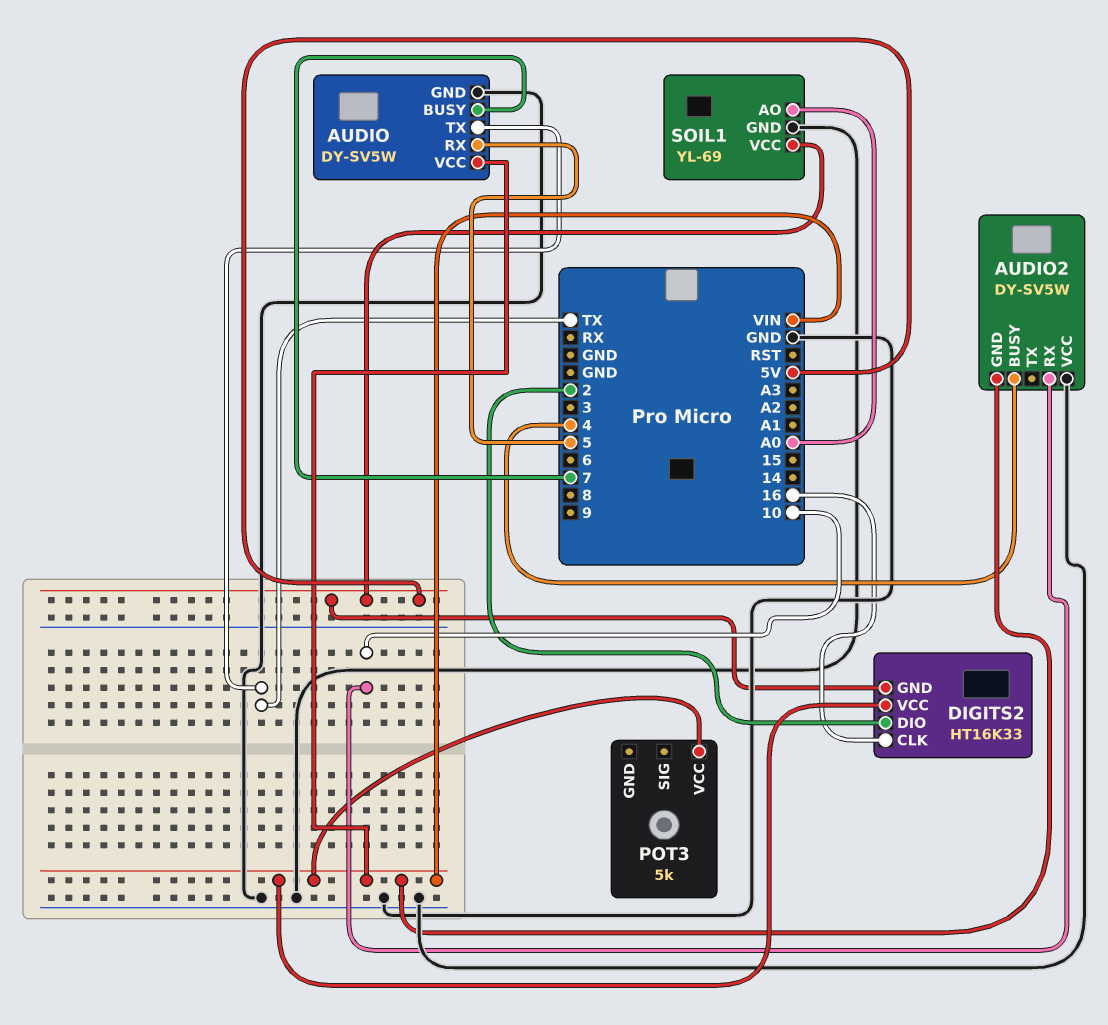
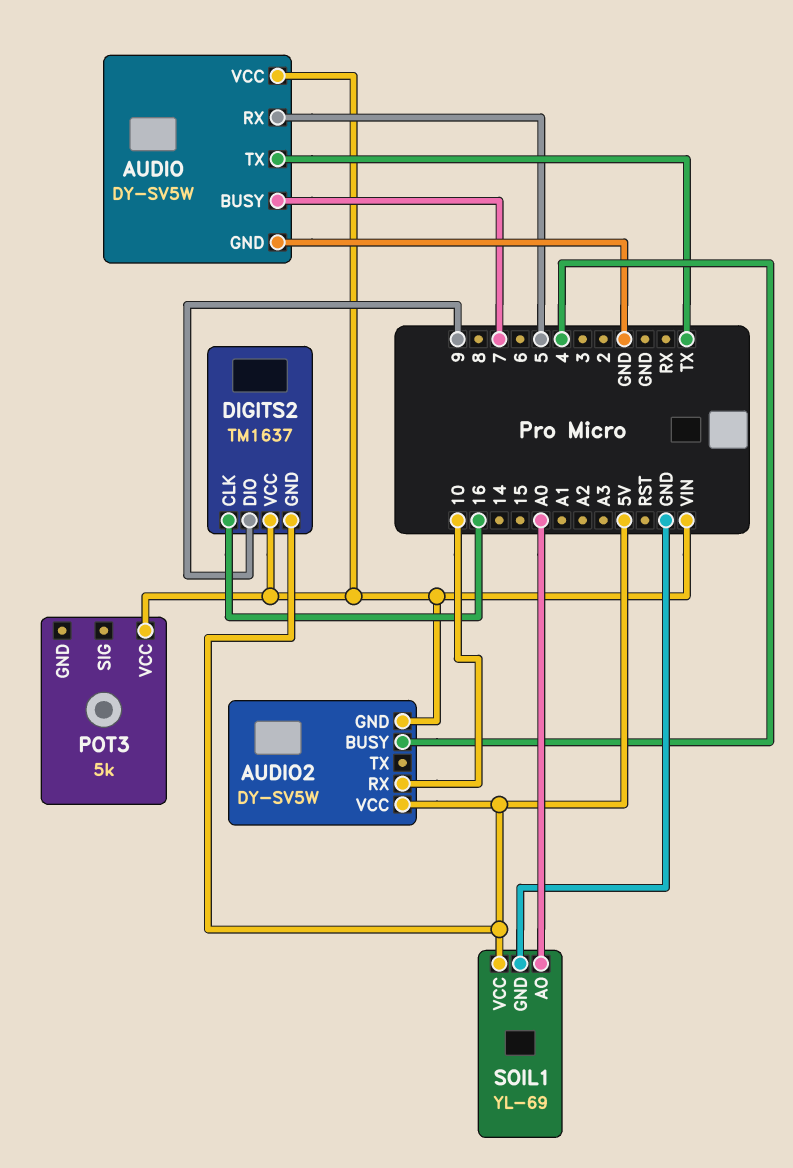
AUDIO2 pin VCC: GND -> 5V
DIGITS2: HT16K33 -> TM1637
DIGITS2 pin DIO: 2 -> 9

